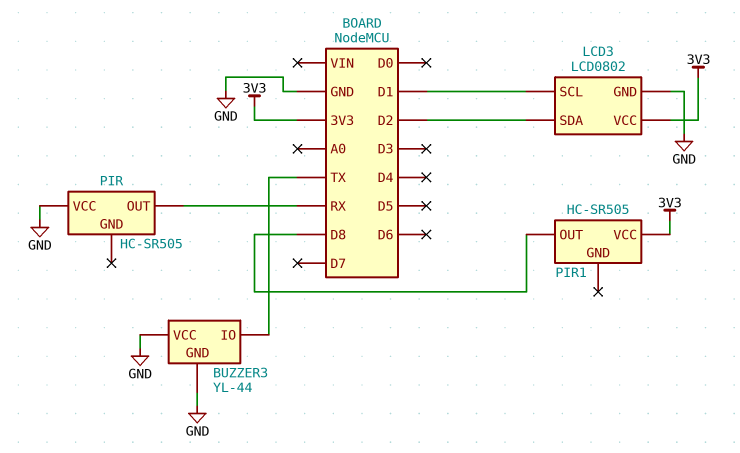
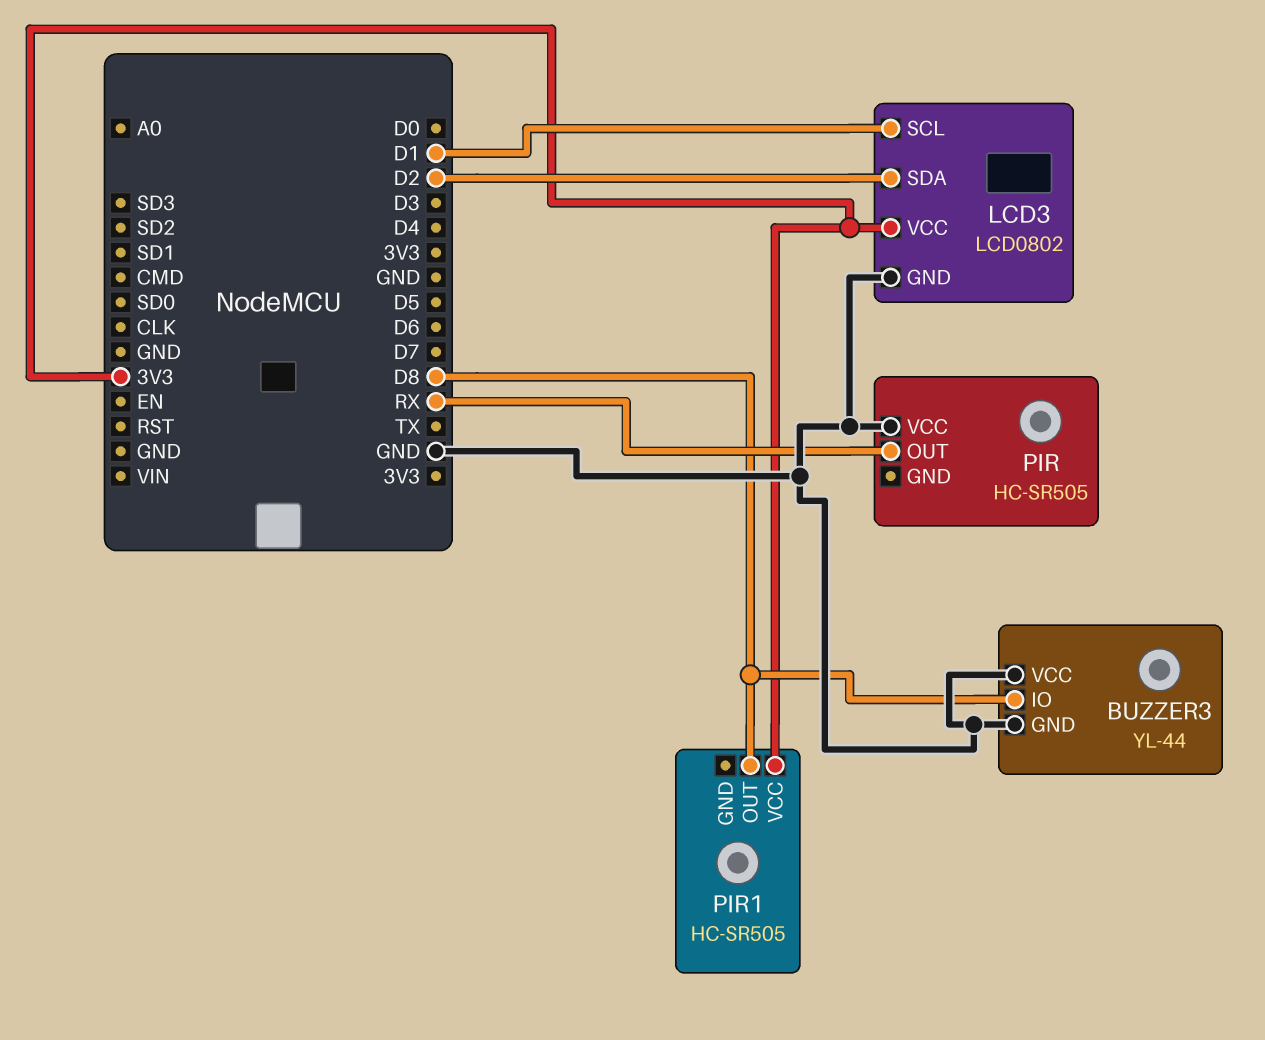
BUZZER3 pin IO: TX -> D8

